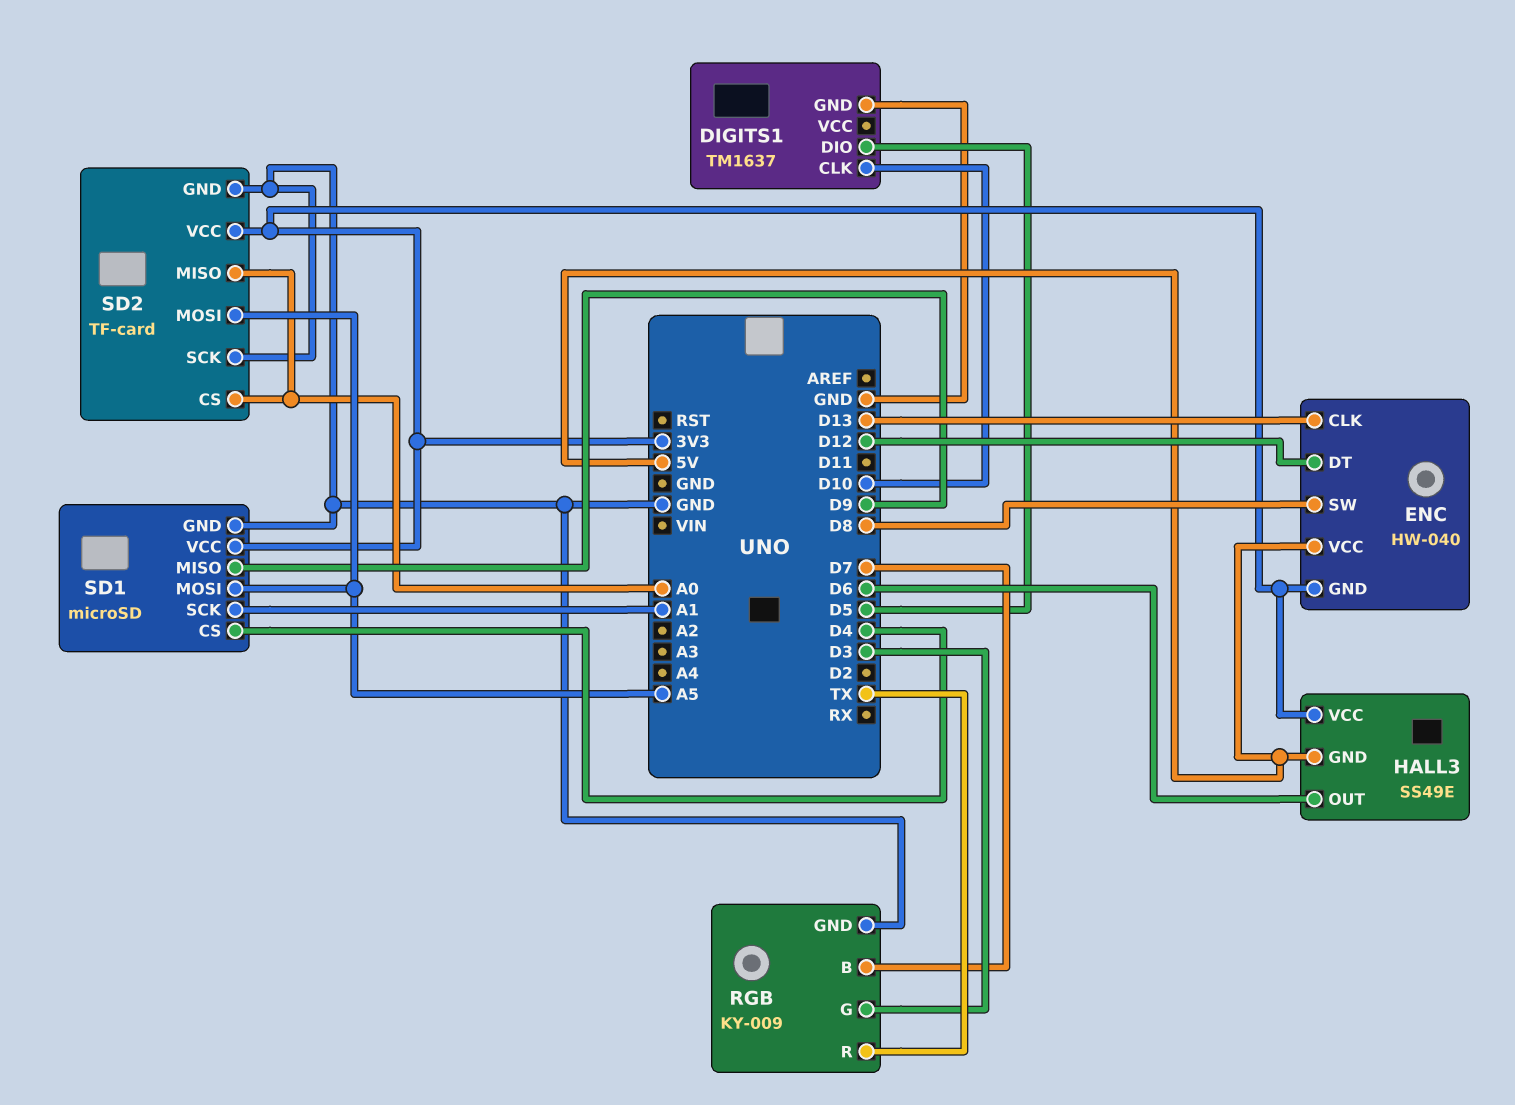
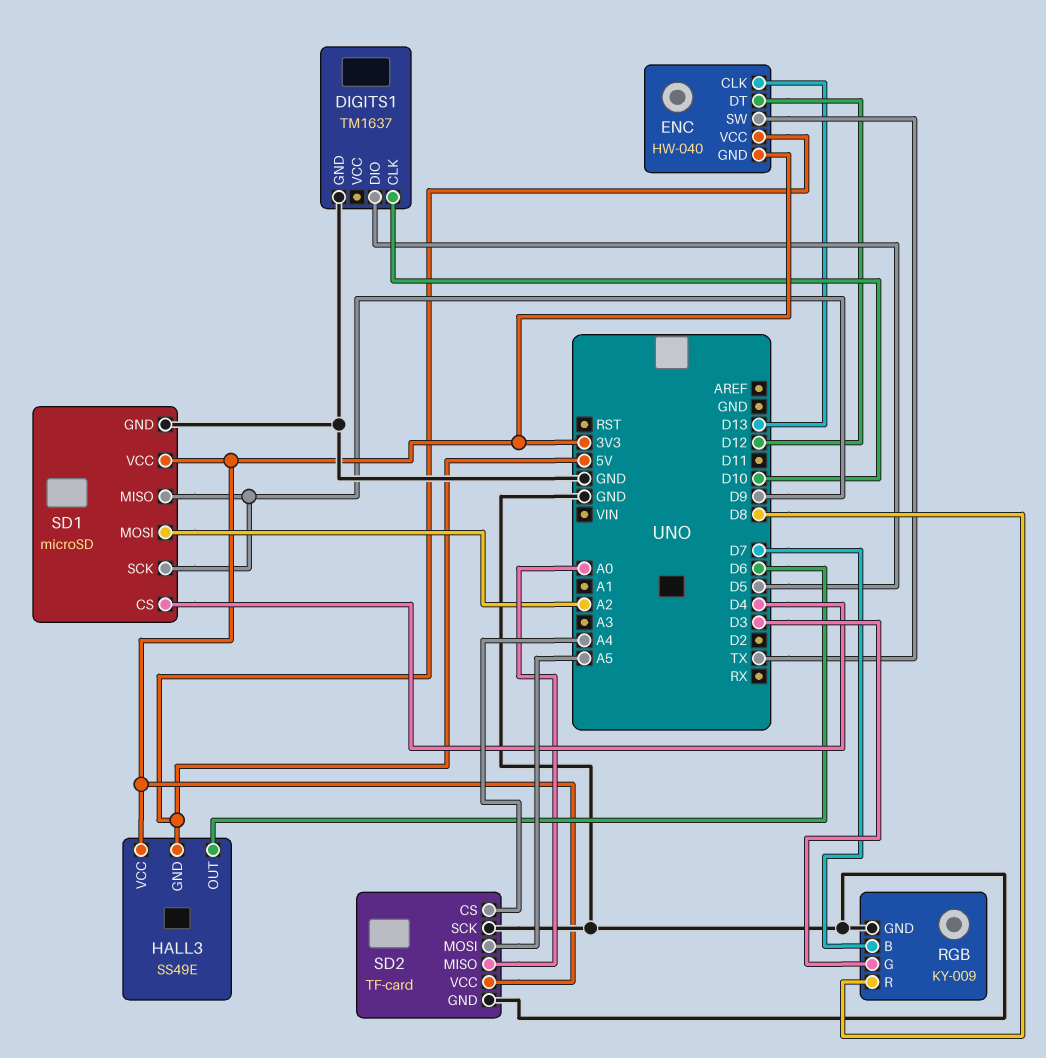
ENC pin SW: D8 -> TX
RGB pin R: TX -> D8
SD1 pin MOSI: A5 -> A2
SD1 pin SCK: A1 -> D9
SD2 pin CS: A0 -> A4

